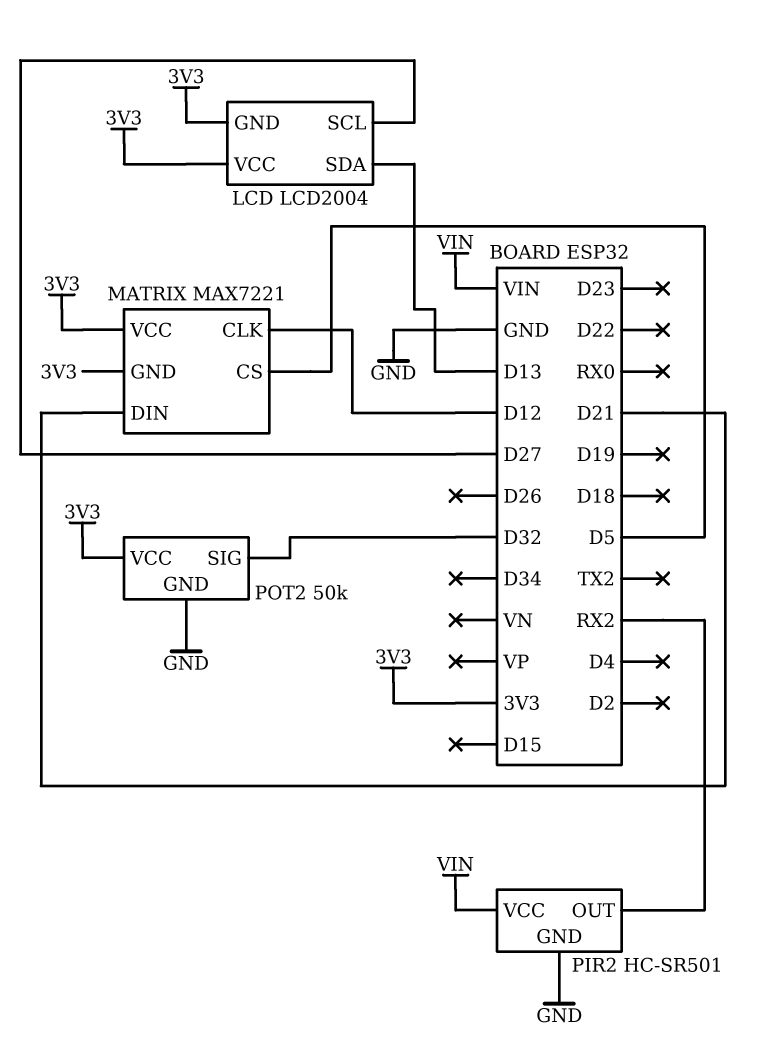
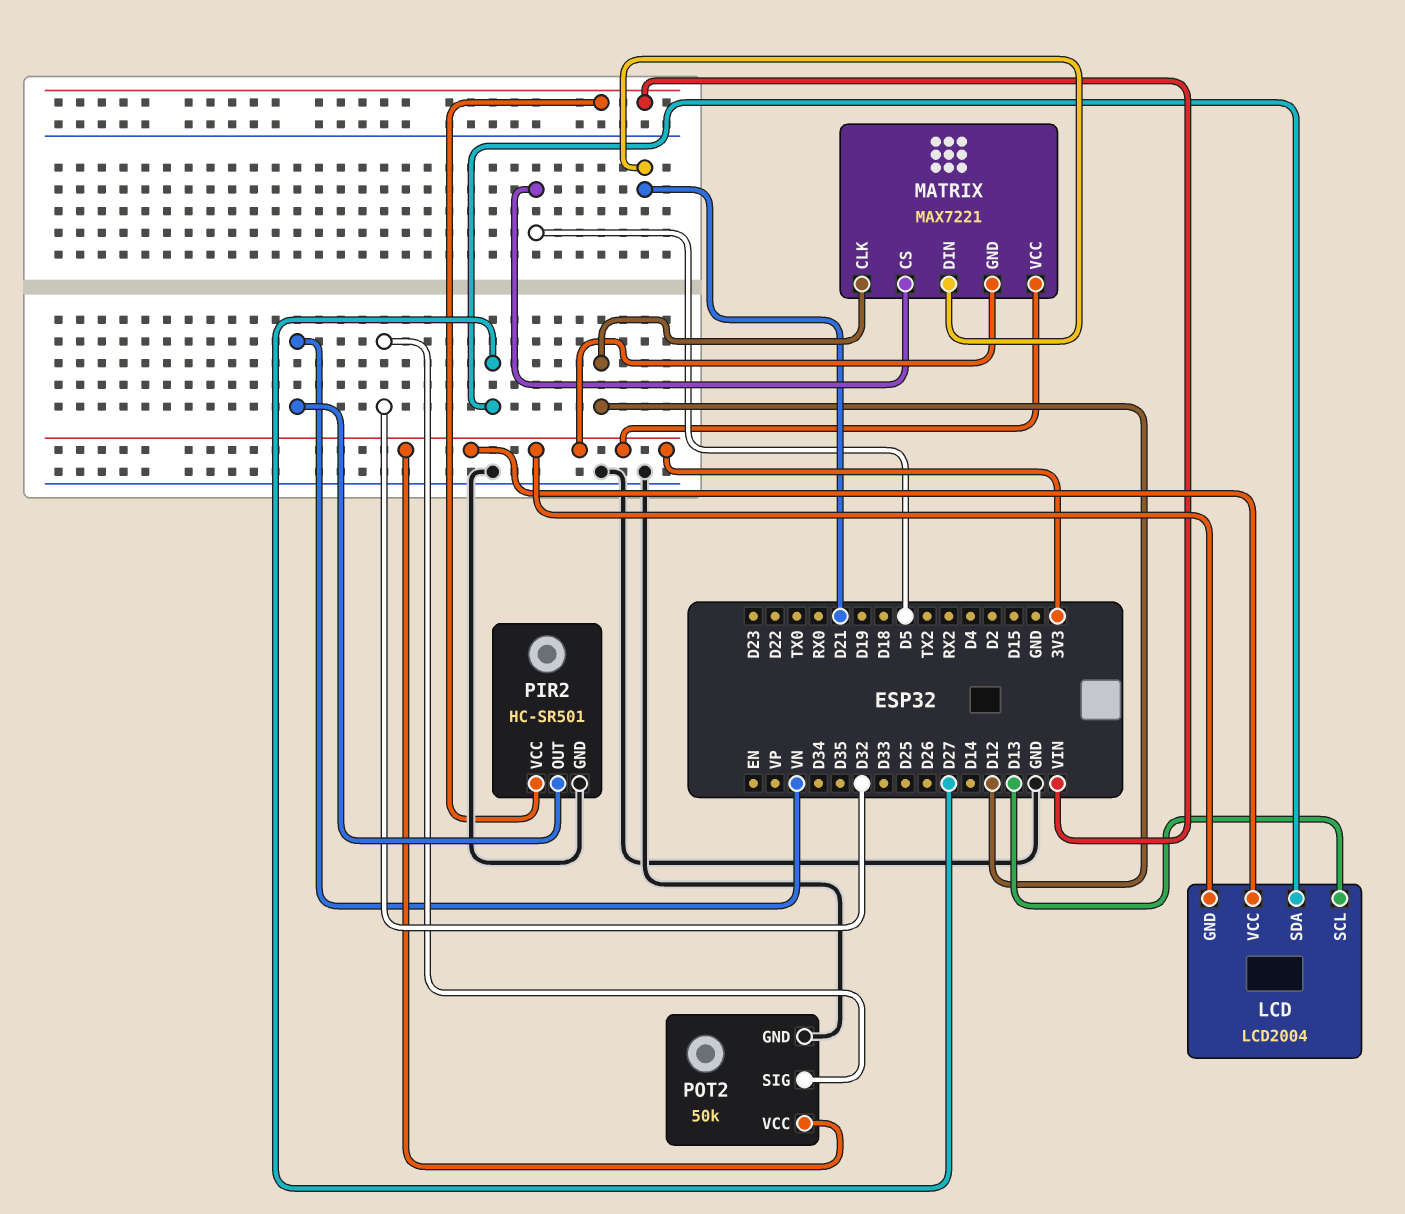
LCD pin SCL: D27 -> D13
LCD pin SDA: D13 -> D27
PIR2 pin OUT: RX2 -> VN

